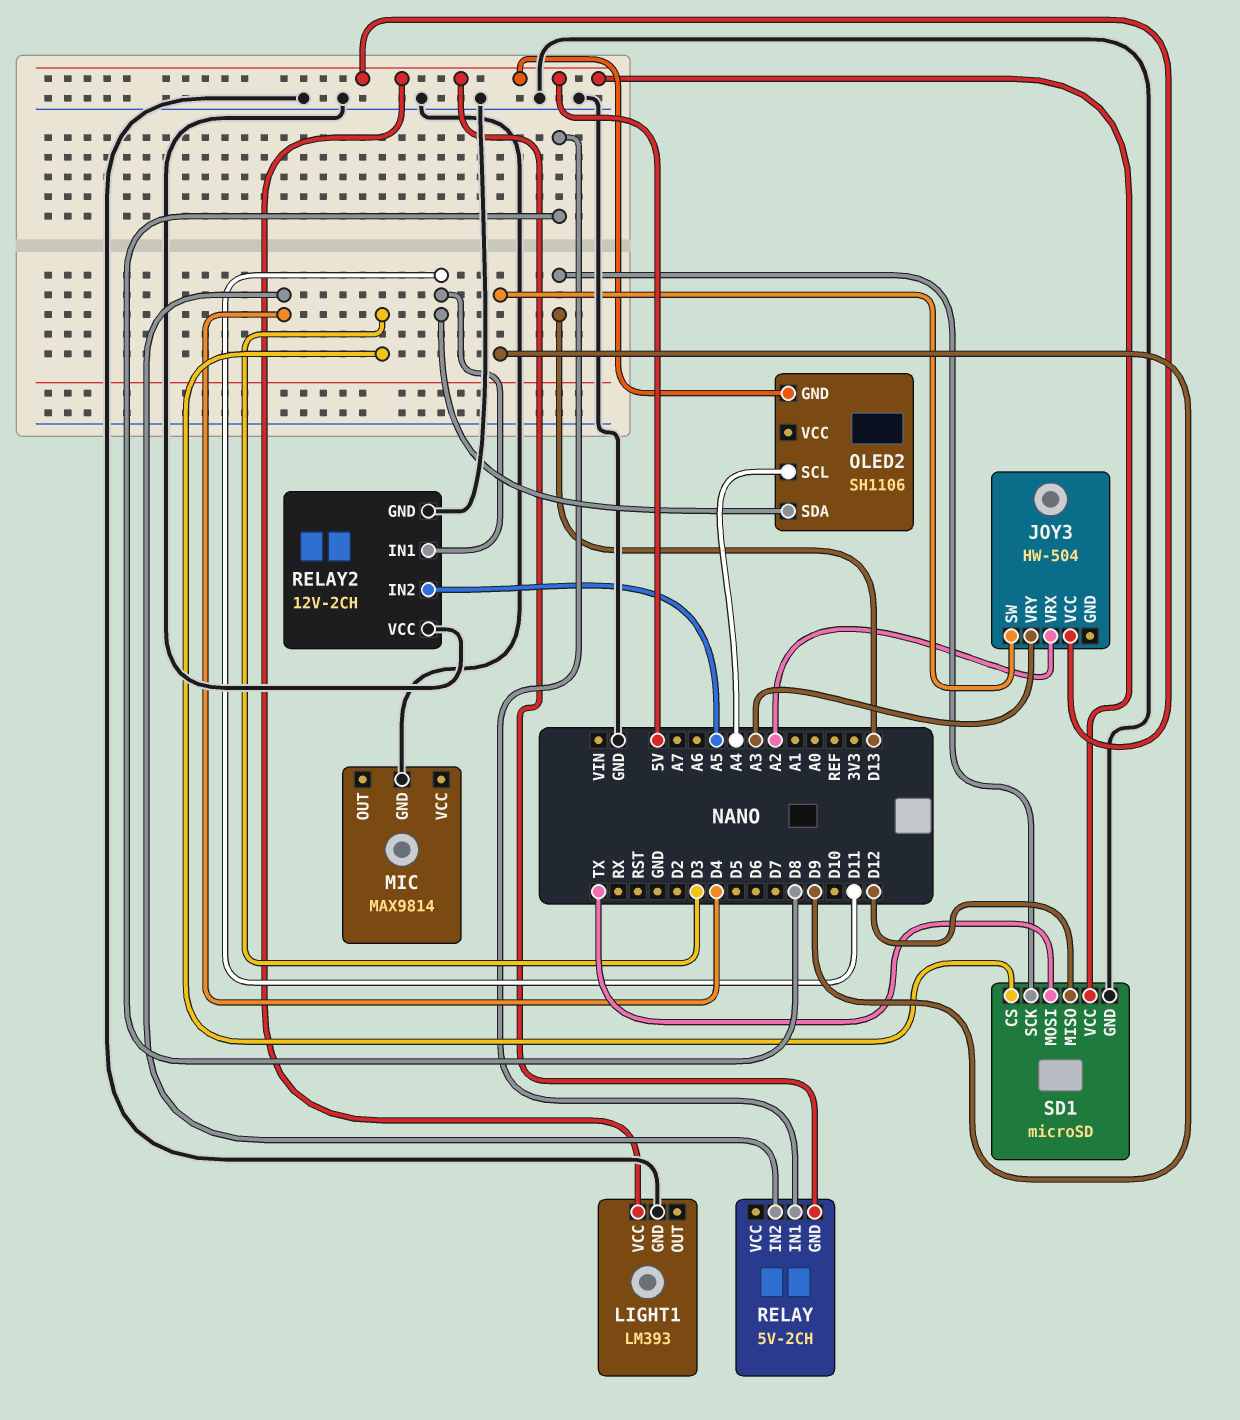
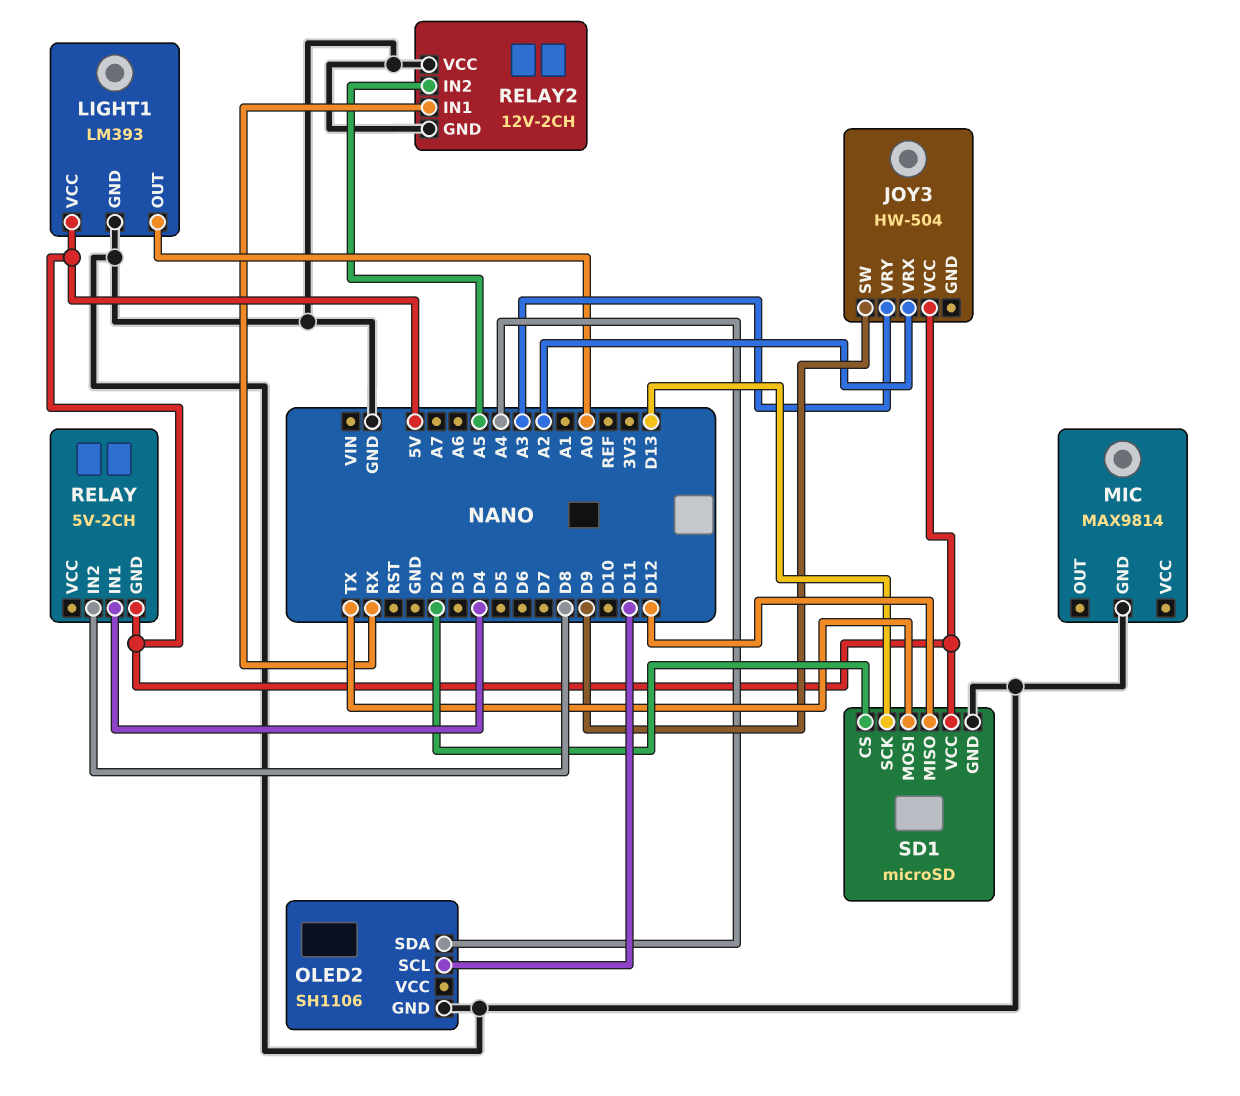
LIGHT1 pin OUT: none -> A0
OLED2 pin GND: 5V -> GND
OLED2 pin SCL: A4 -> D11
OLED2 pin SDA: D11 -> A4
RELAY pin IN1: D8 -> D4
RELAY pin IN2: D4 -> D8
RELAY2 pin IN1: D11 -> RX
SD1 pin CS: D3 -> D2

